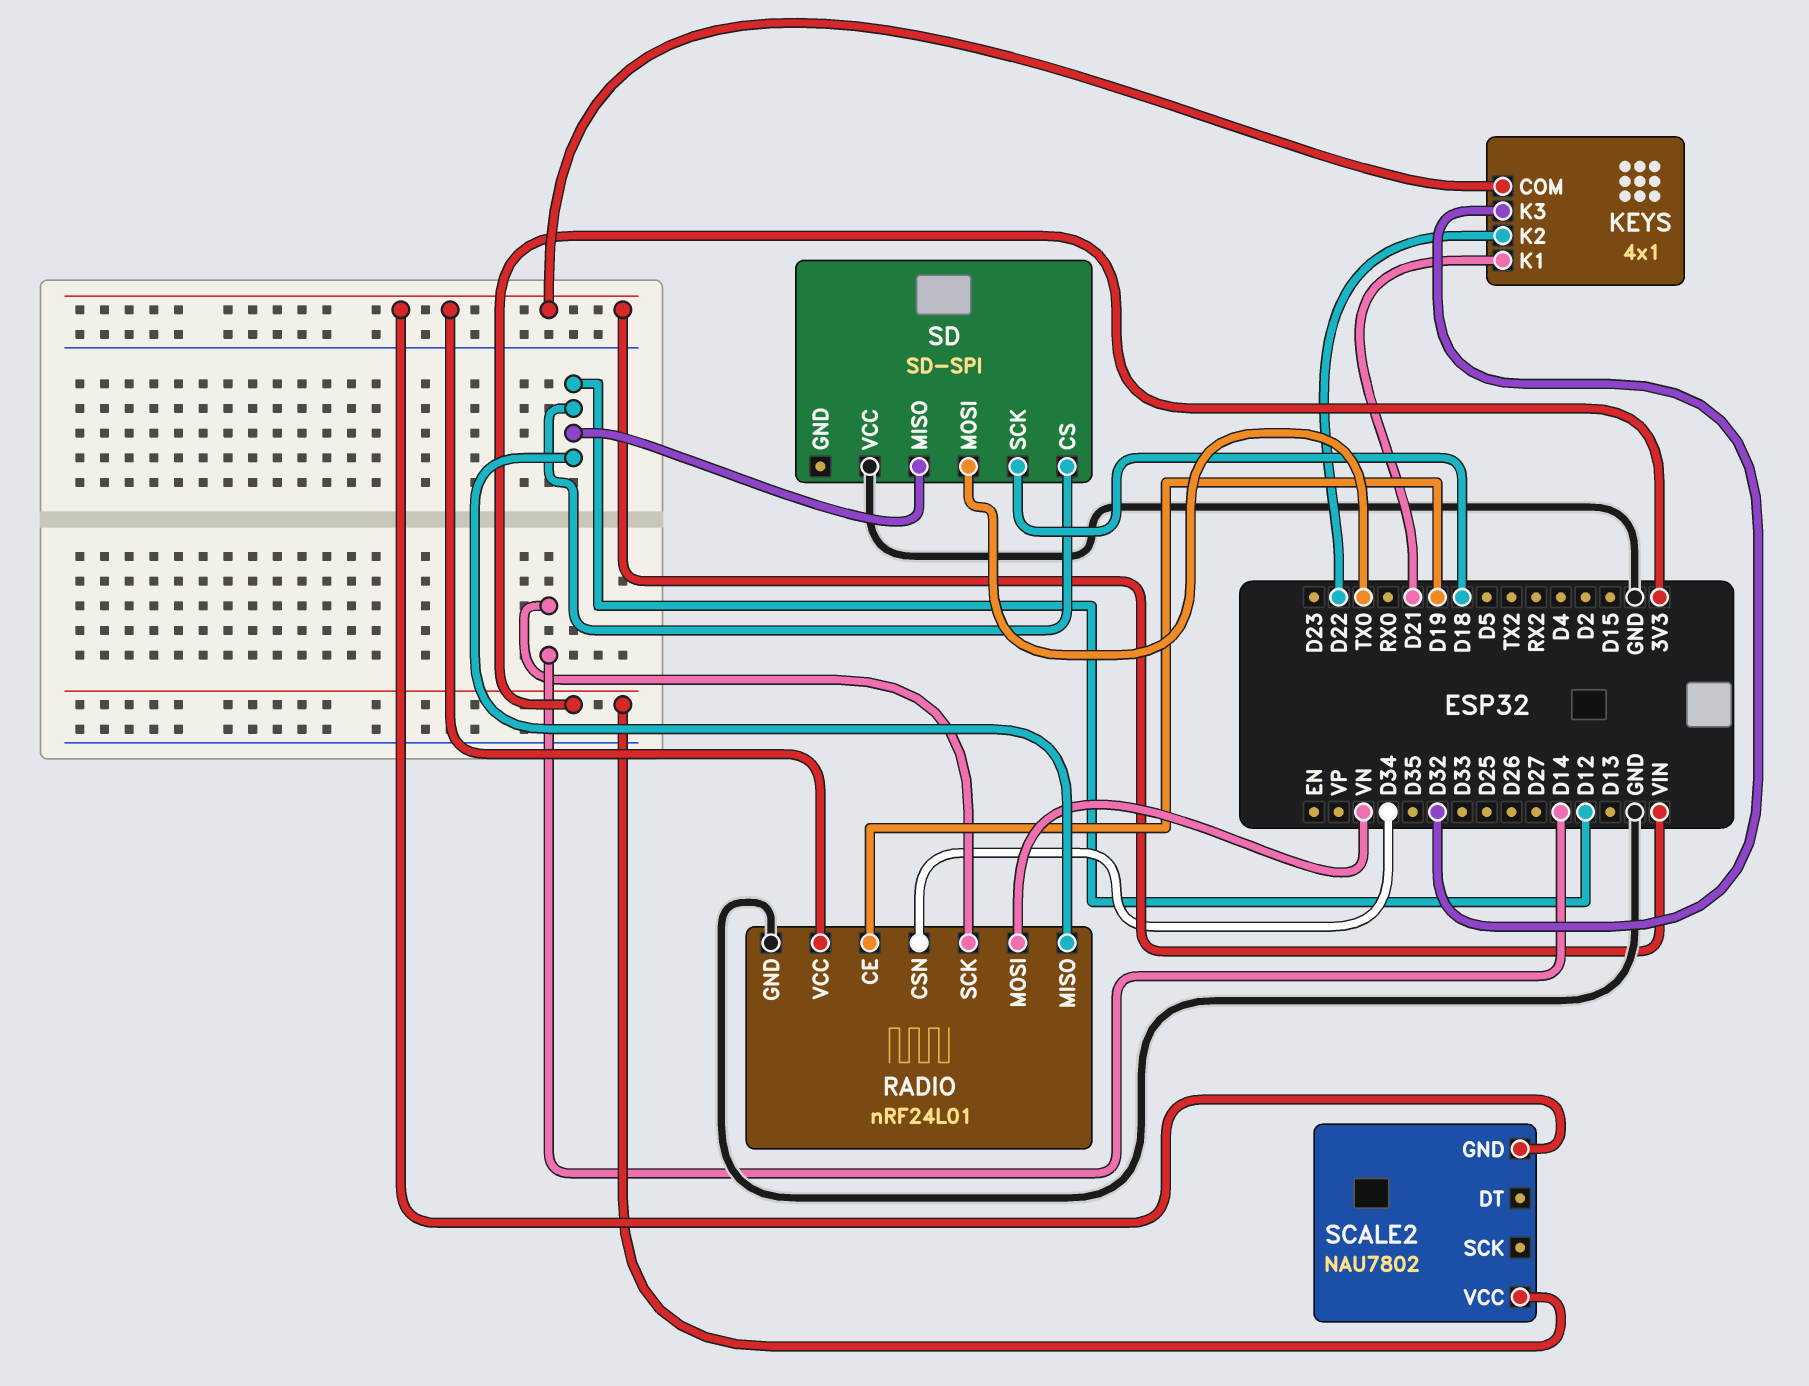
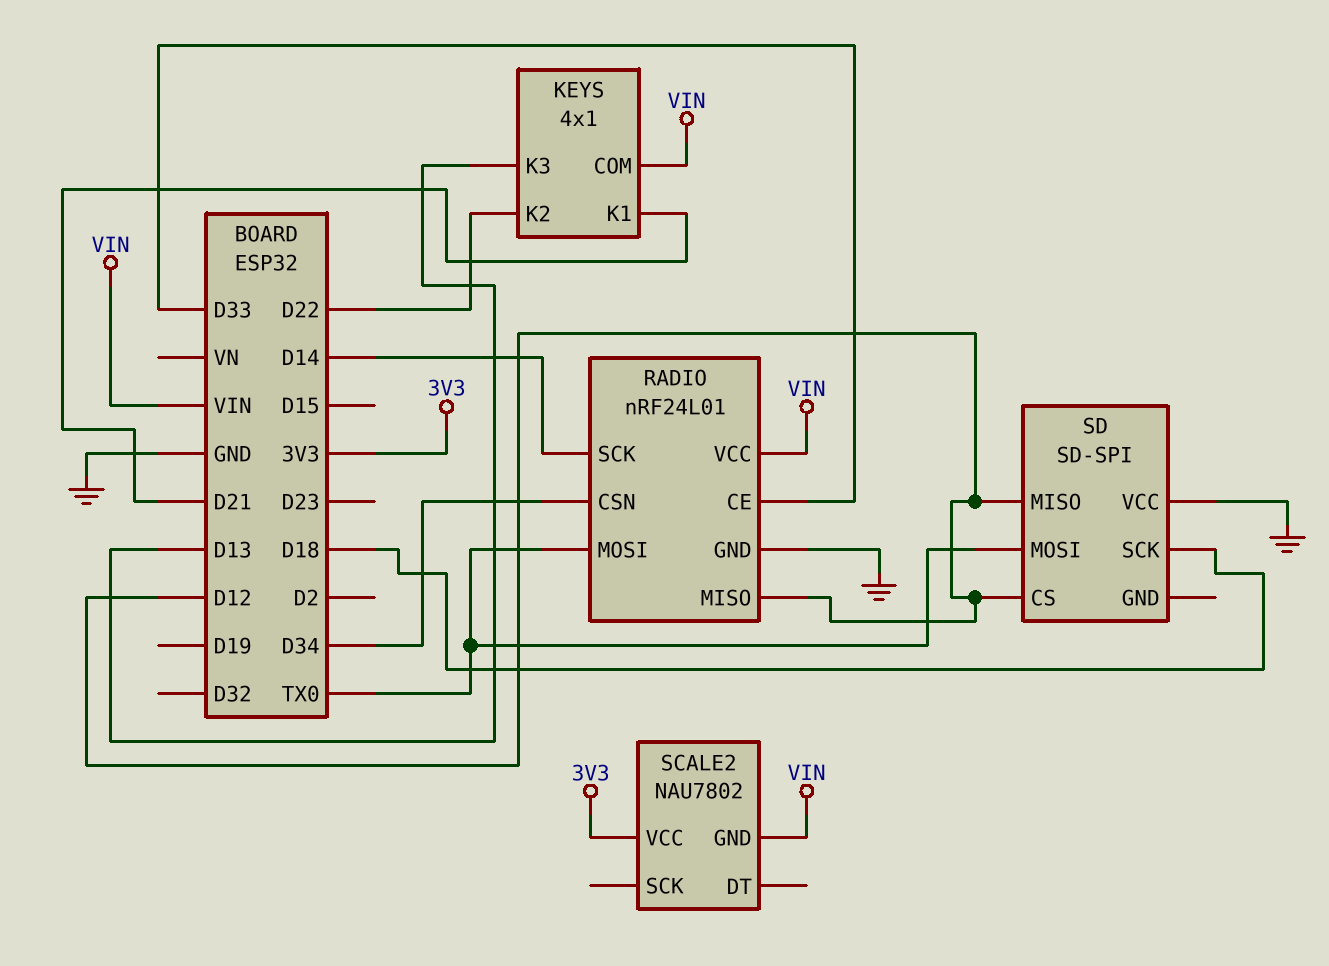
KEYS pin K3: D32 -> D13
RADIO pin CE: D19 -> D33
RADIO pin MOSI: VN -> TX0

